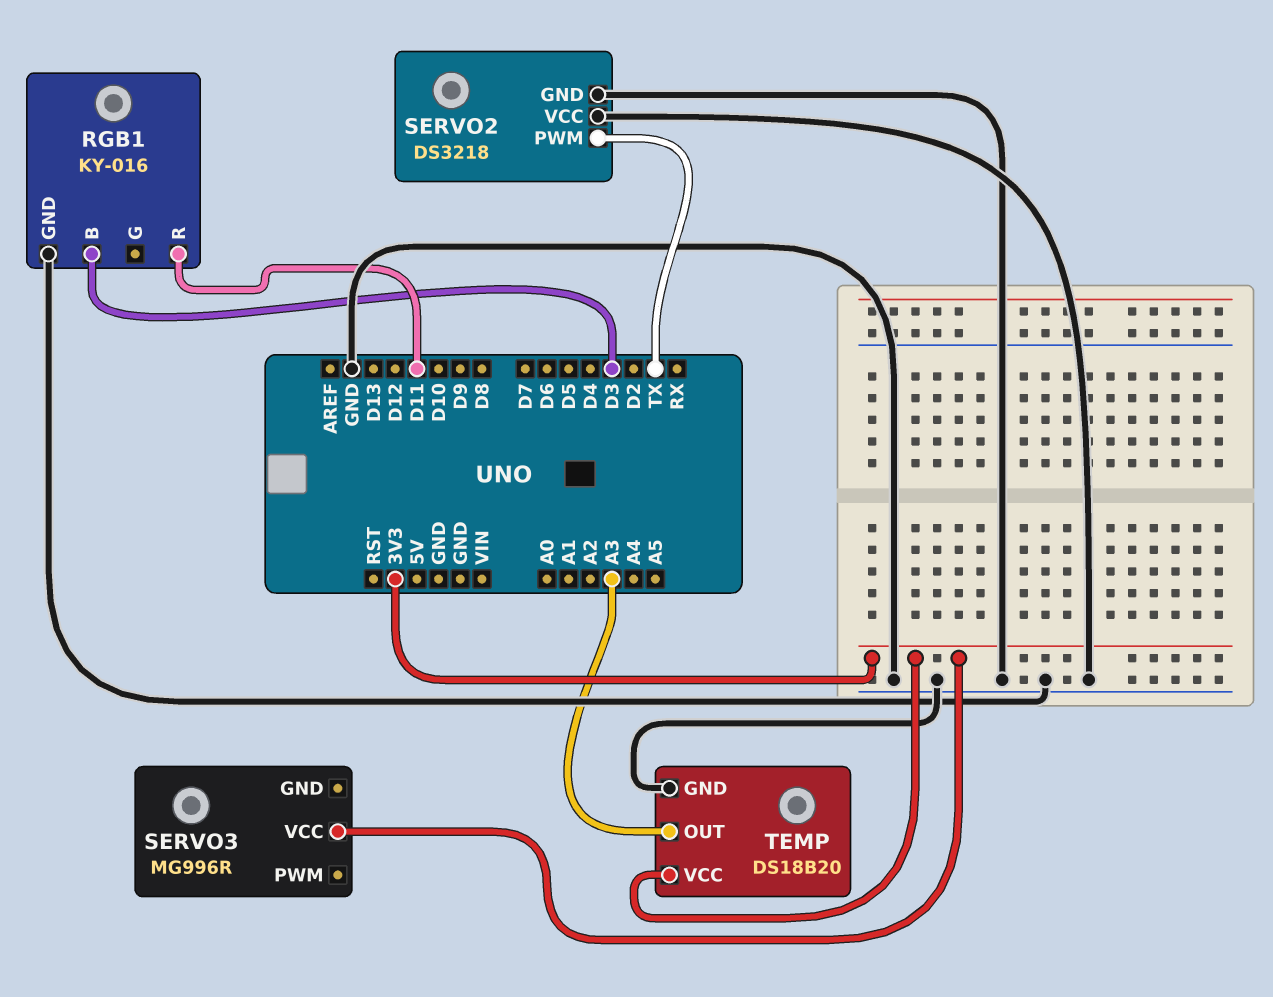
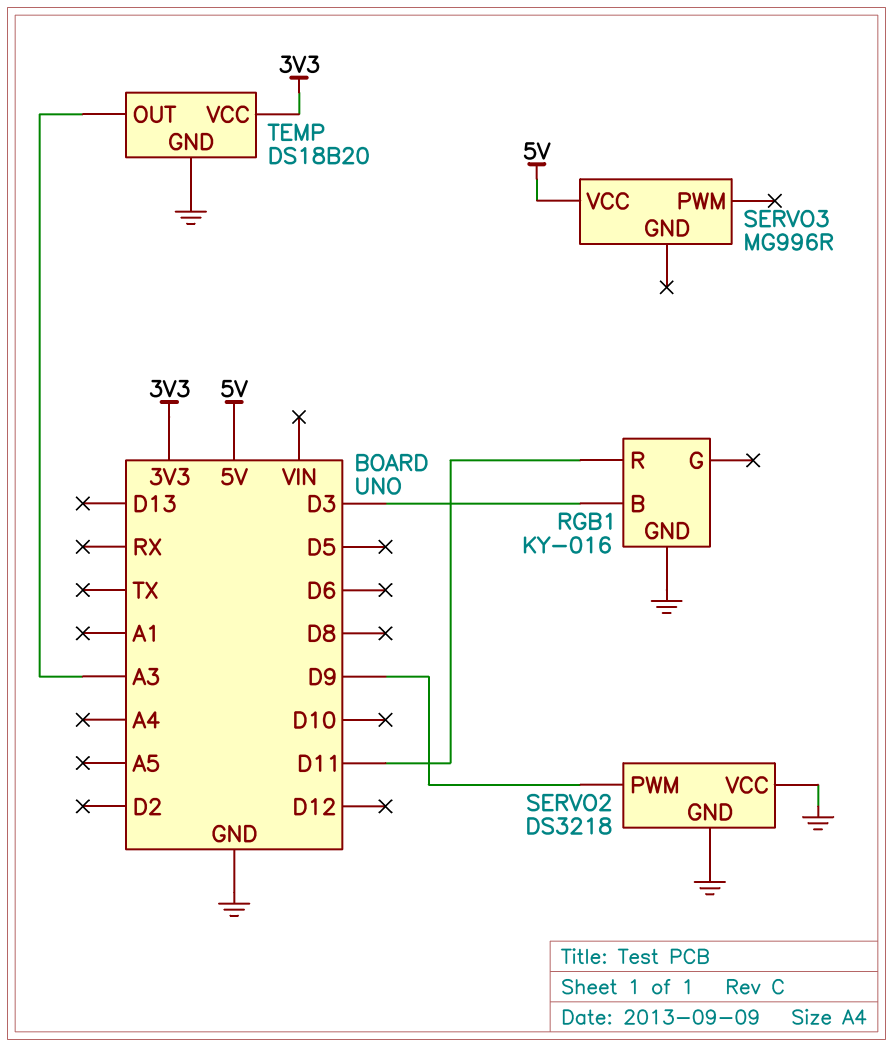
SERVO2 pin PWM: TX -> D9
SERVO3 pin VCC: 3V3 -> 5V

